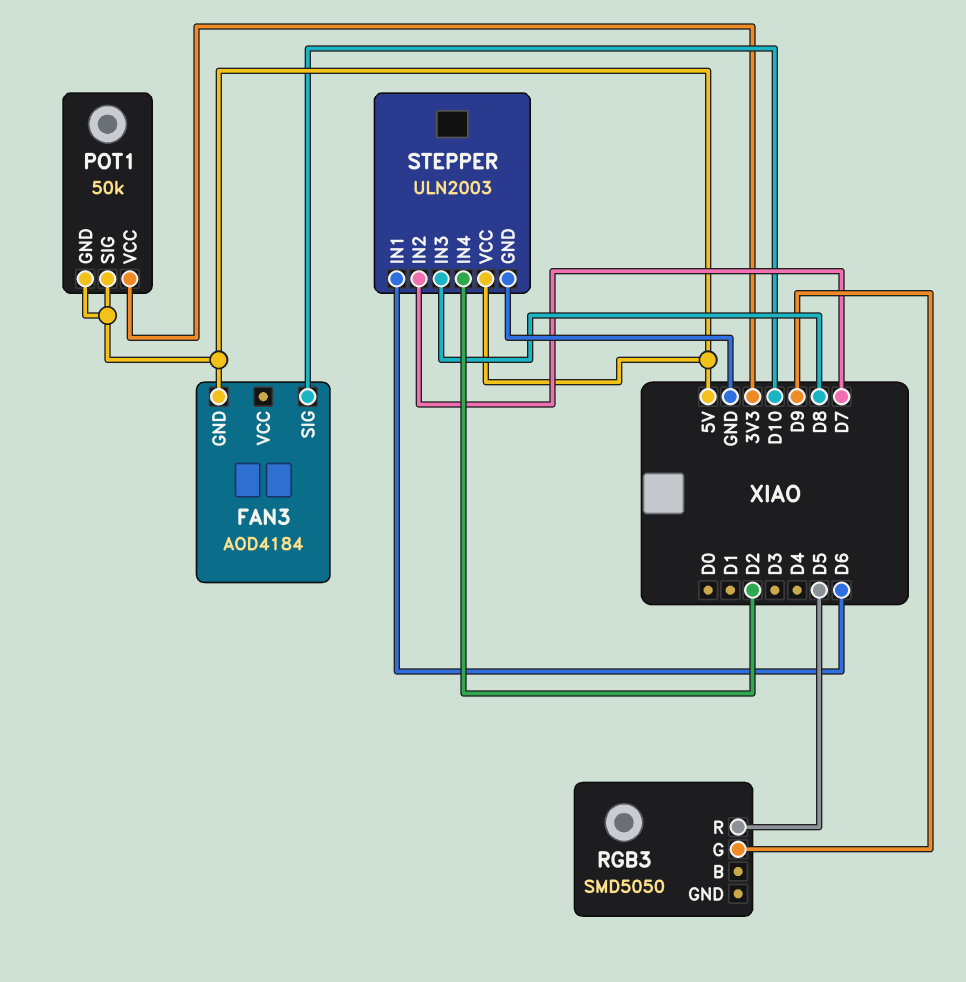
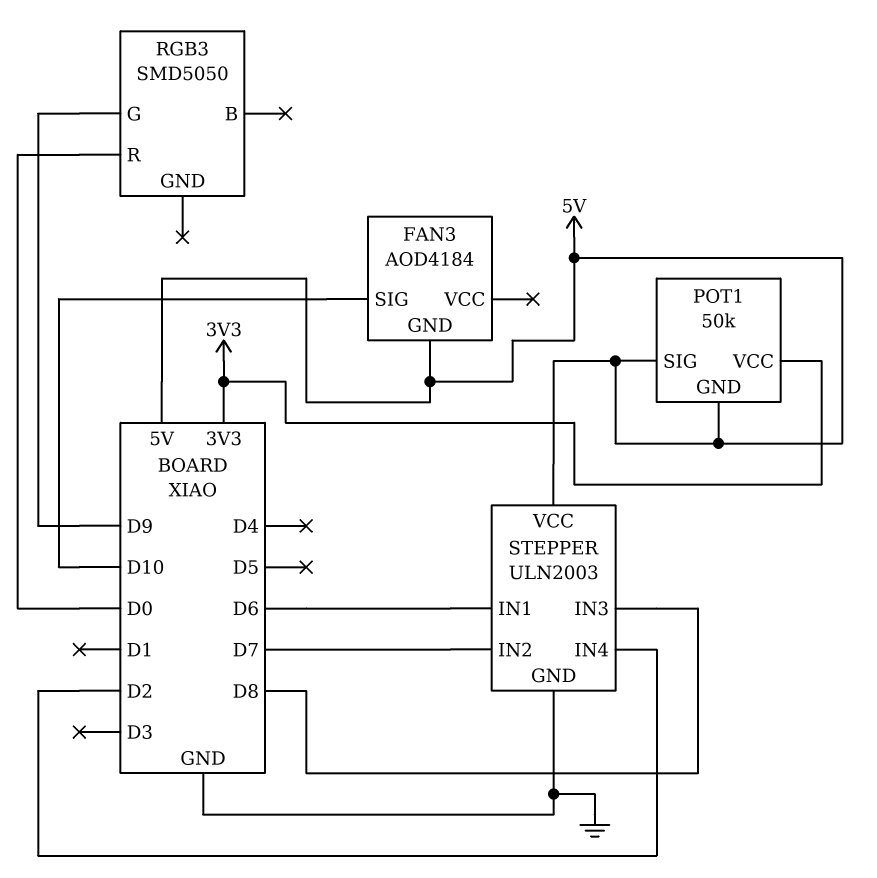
RGB3 pin R: D5 -> D0

